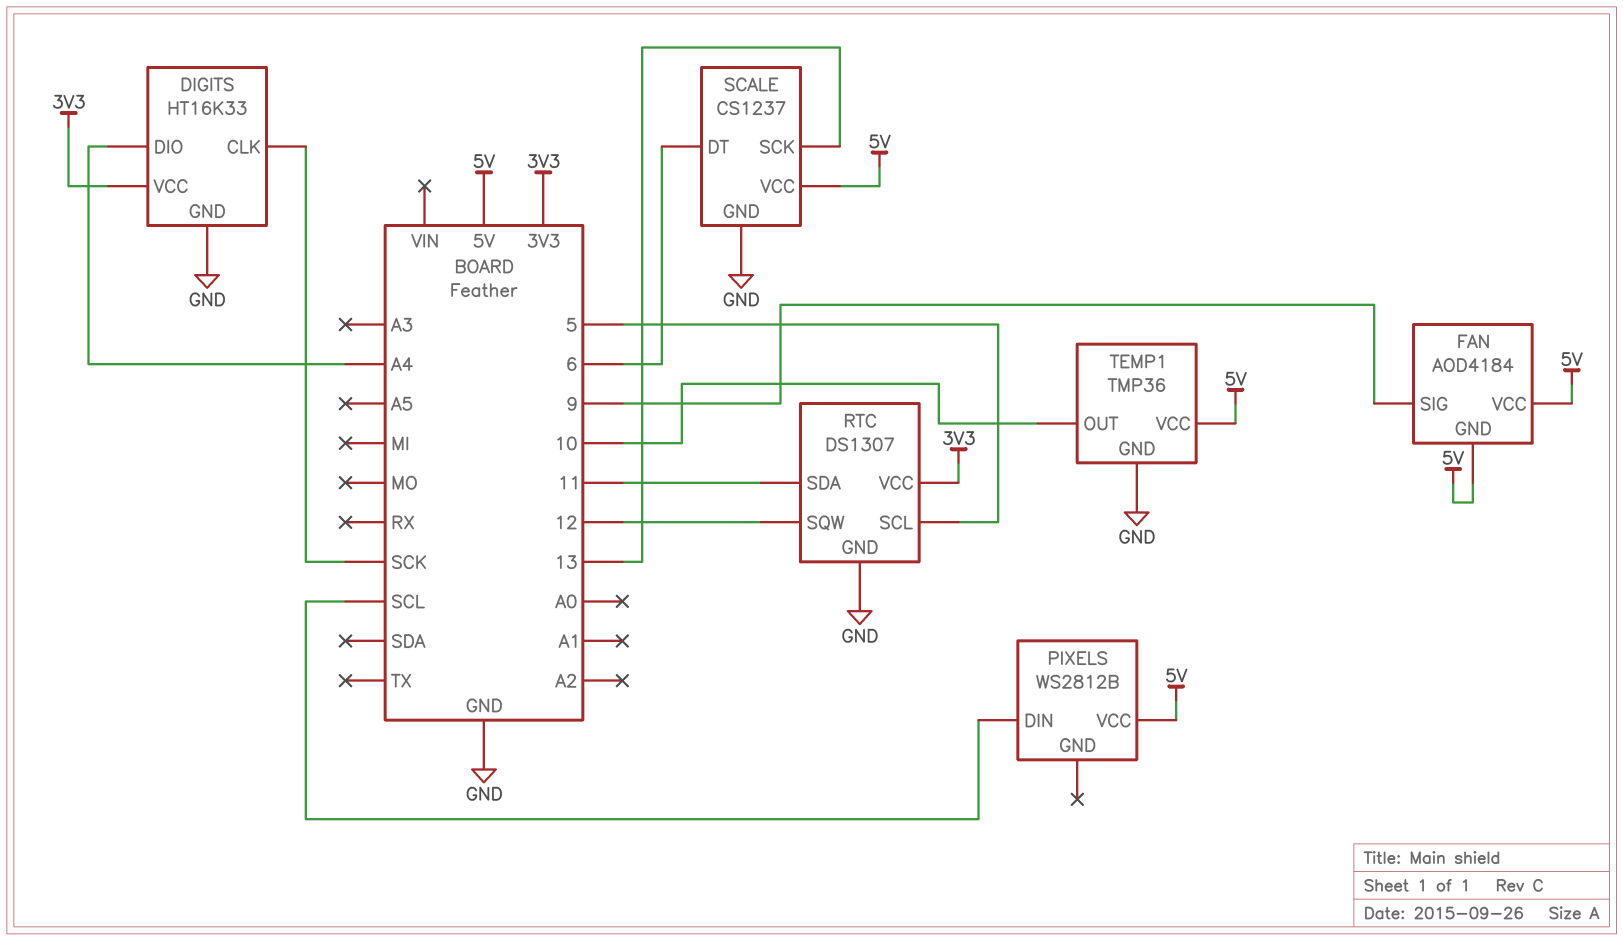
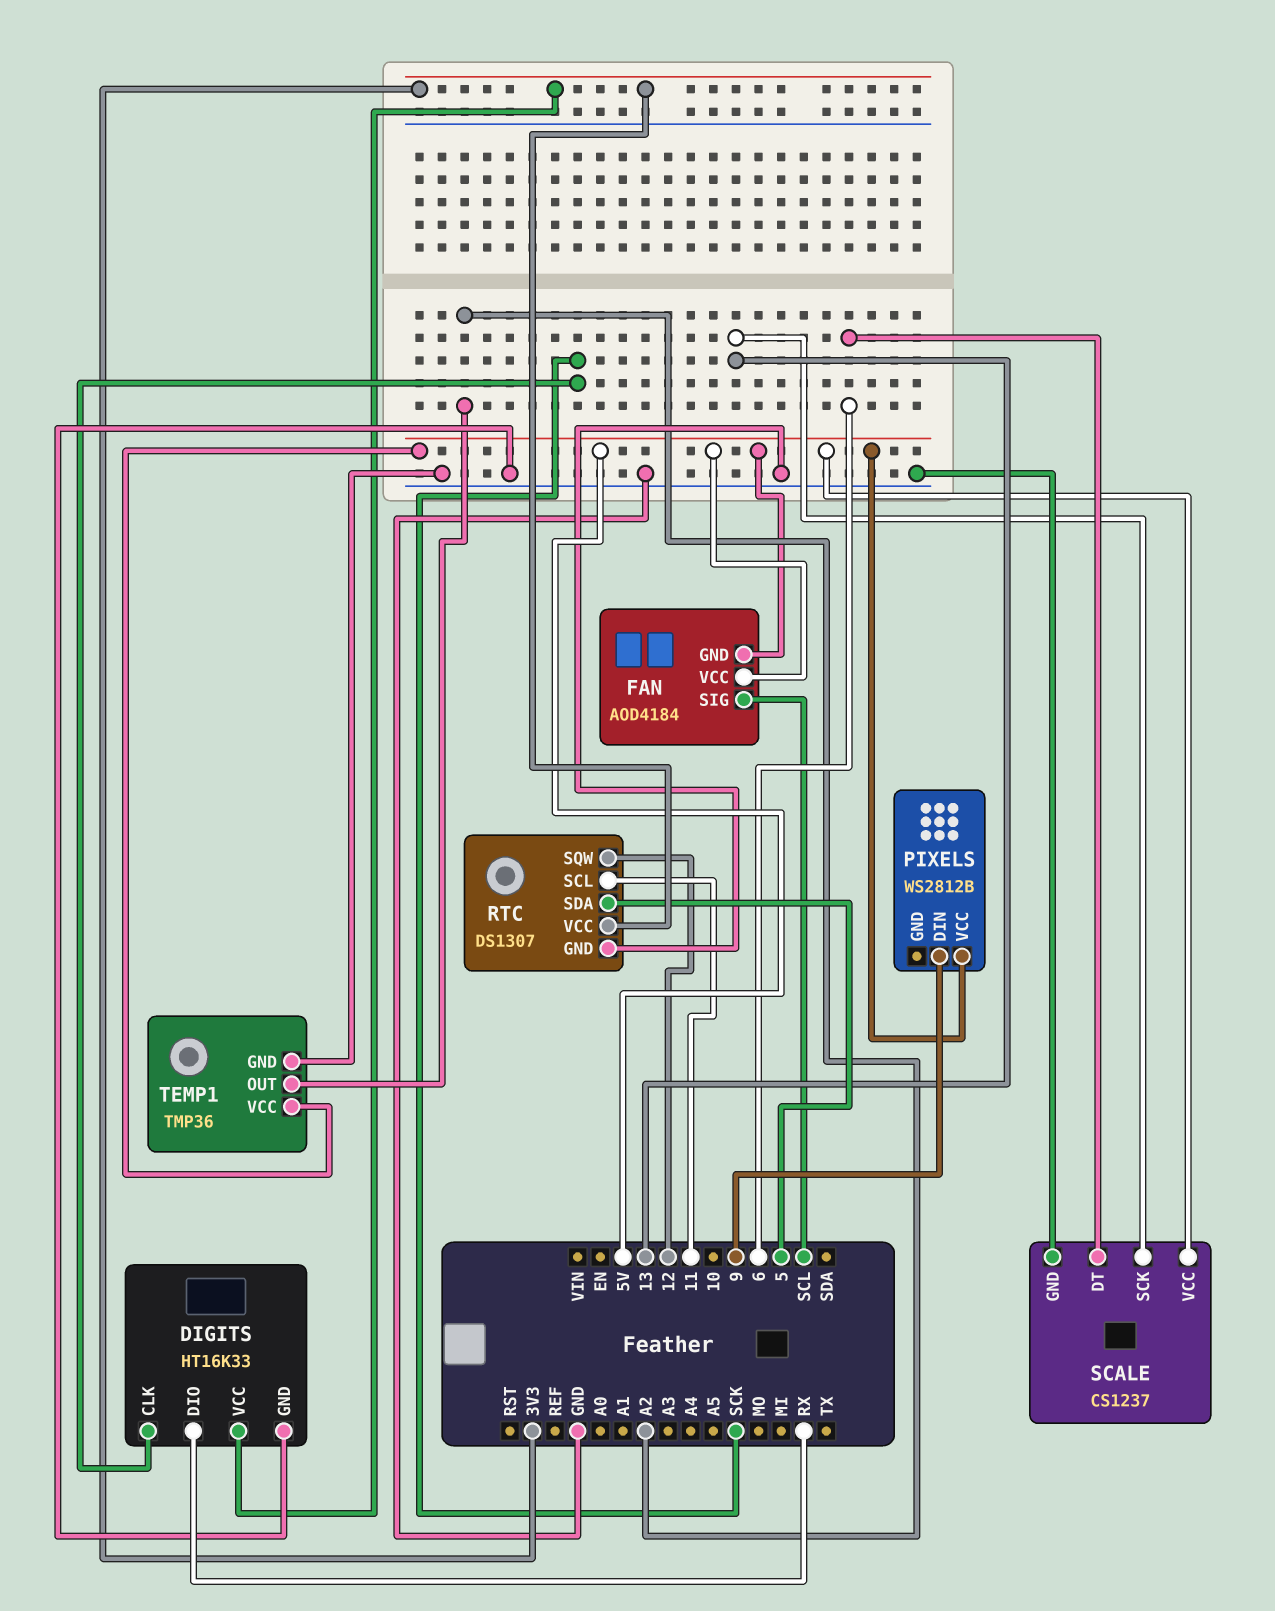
DIGITS pin DIO: A4 -> RX
FAN pin SIG: 9 -> SCL
PIXELS pin DIN: SCL -> 9
RTC pin SCL: 5 -> 11
RTC pin SDA: 11 -> 5
TEMP1 pin OUT: 10 -> A2

